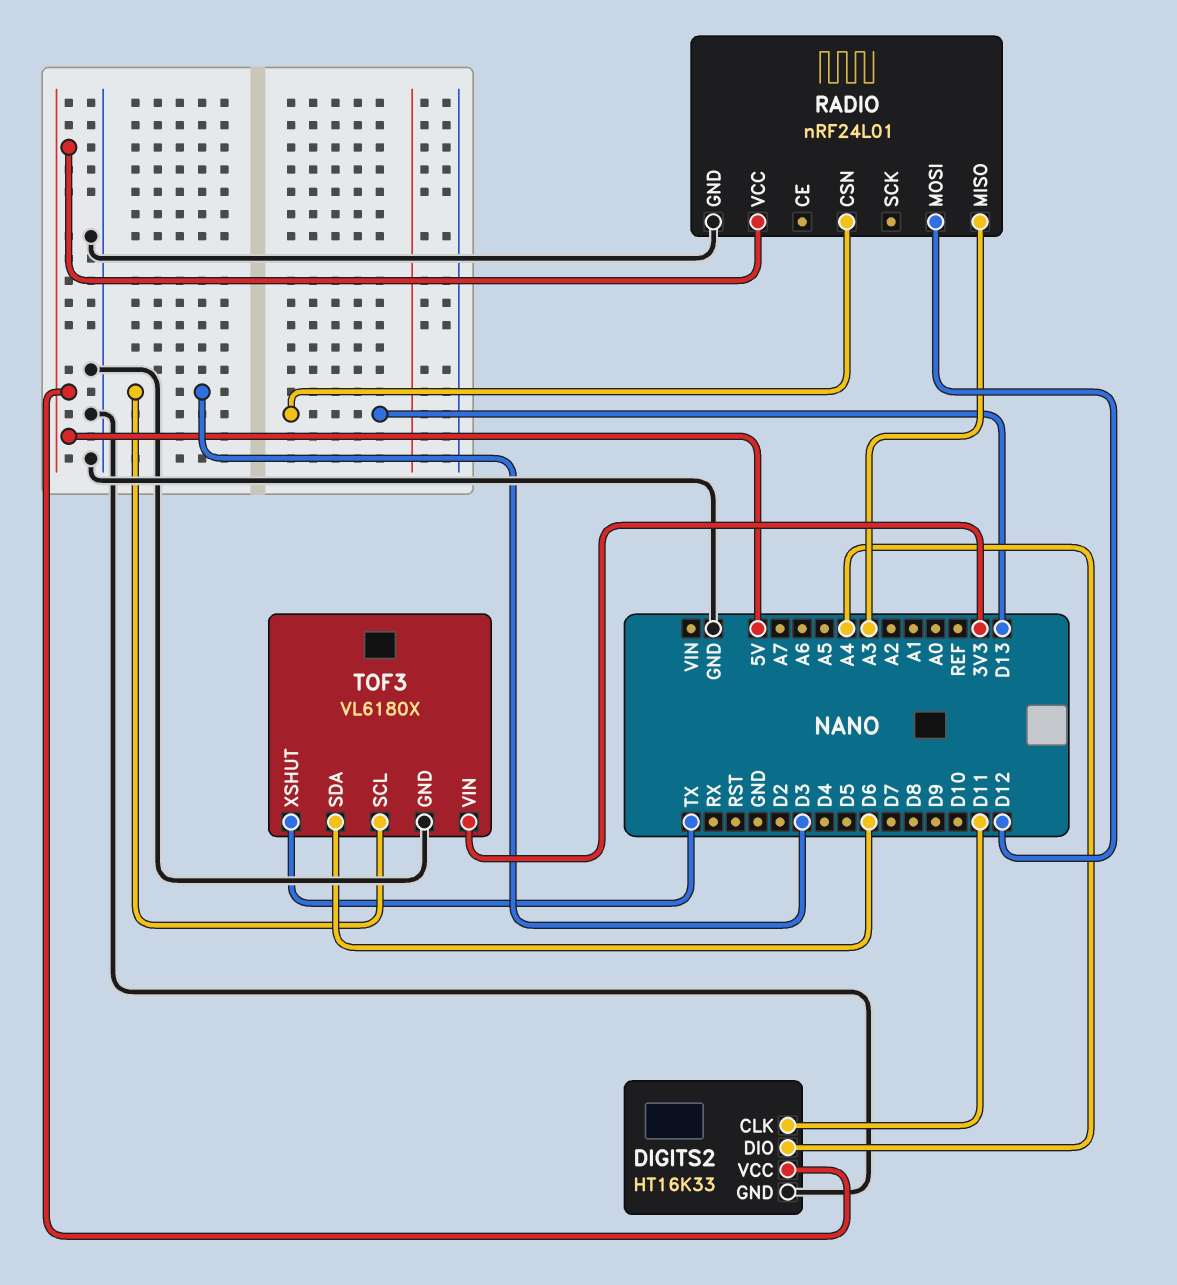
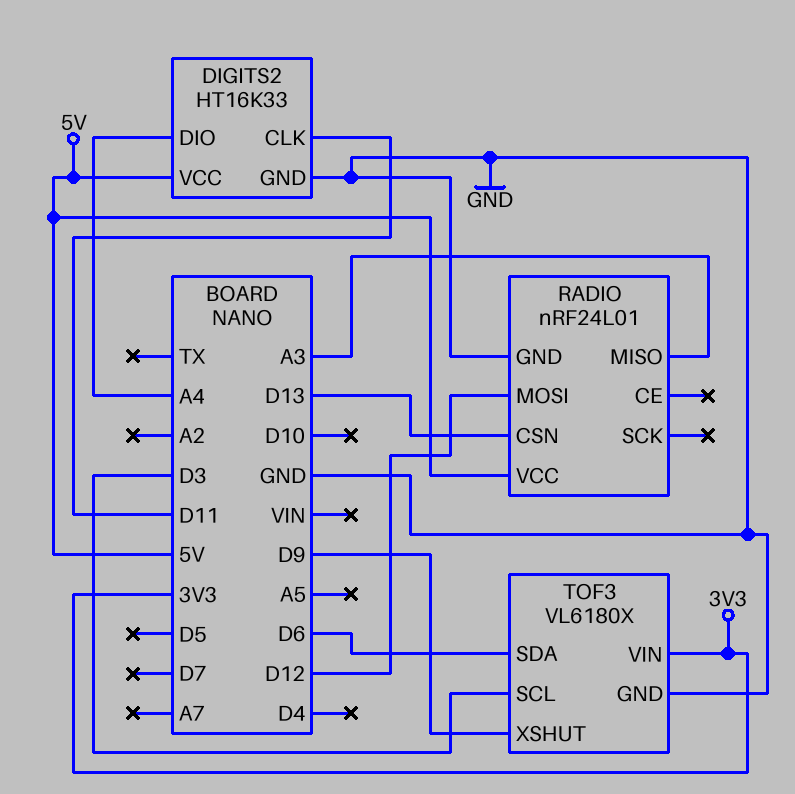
TOF3 pin XSHUT: TX -> D9

